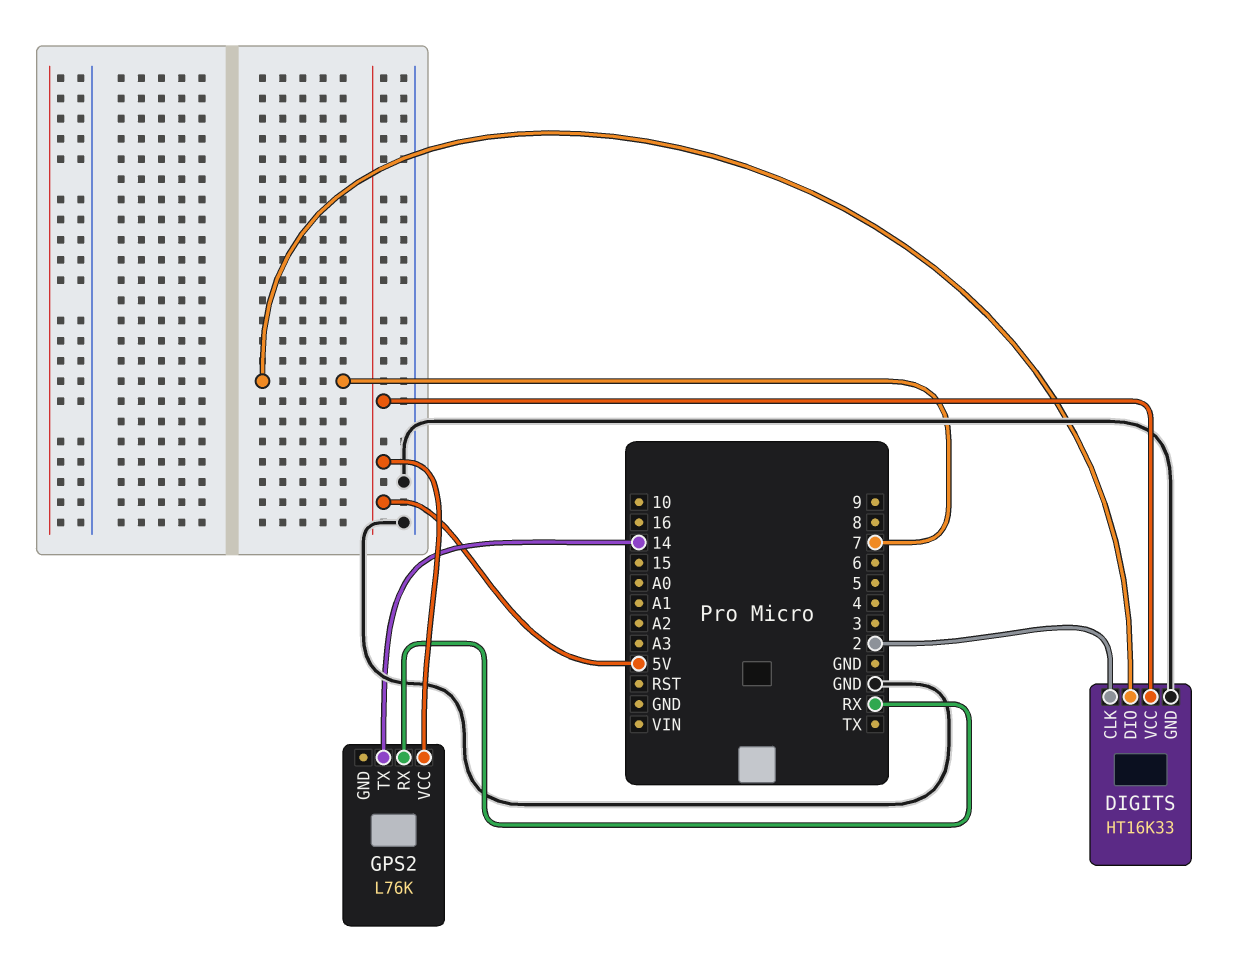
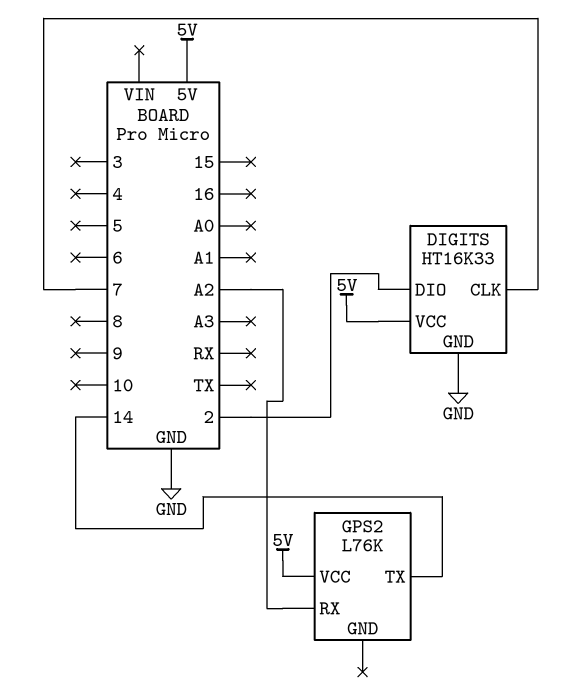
DIGITS pin CLK: 2 -> 7
DIGITS pin DIO: 7 -> 2
GPS2 pin RX: RX -> A2

